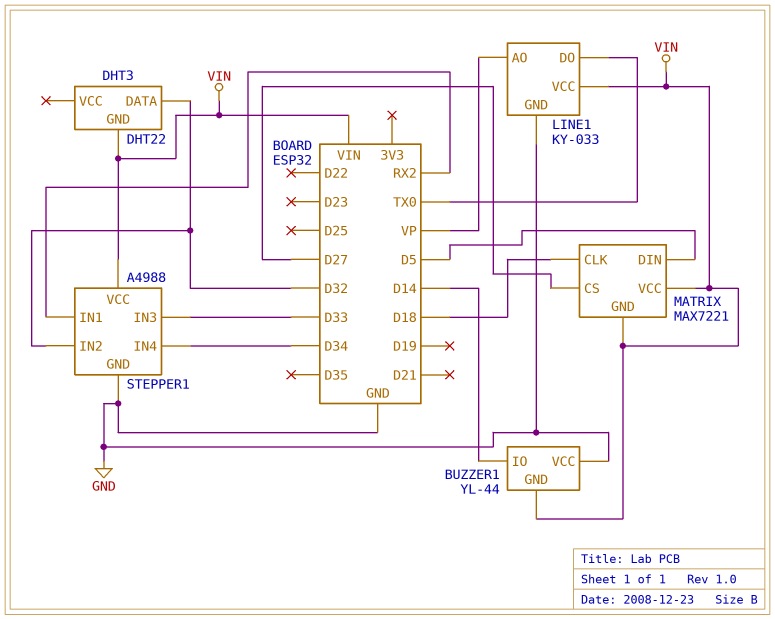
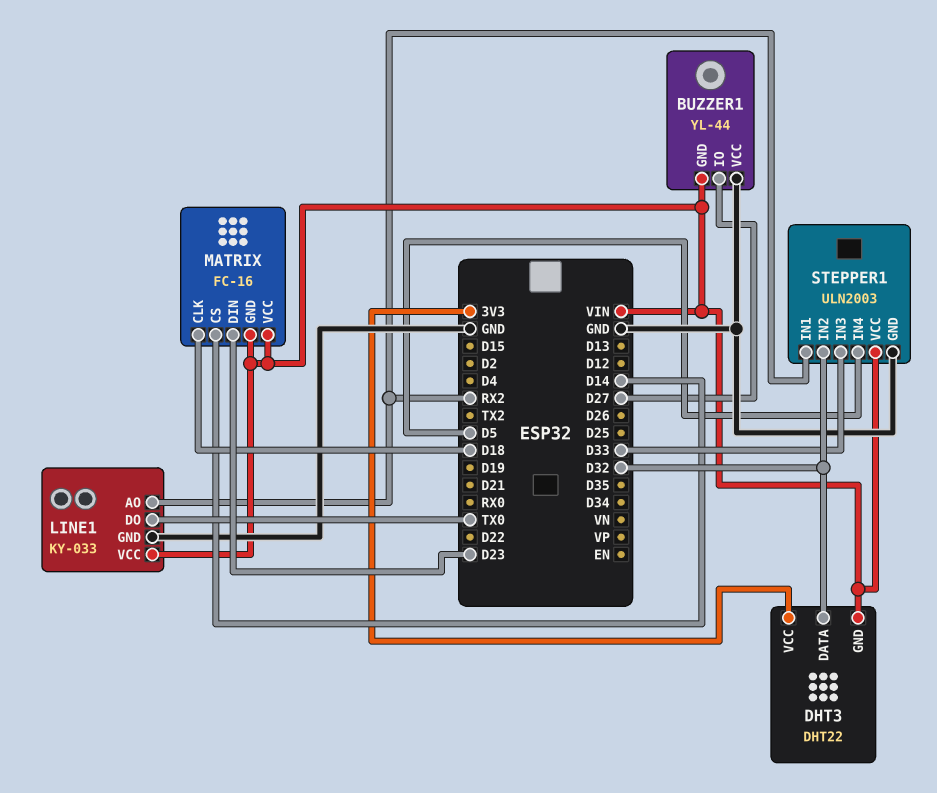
BUZZER1 pin IO: D14 -> D27
DHT3 pin VCC: none -> 3V3
LINE1 pin AO: VP -> RX2
MATRIX: MAX7221 -> FC-16
MATRIX pin CS: D27 -> D14
MATRIX pin DIN: D5 -> D23
STEPPER1: A4988 -> ULN2003
STEPPER1 pin IN4: D34 -> D5

